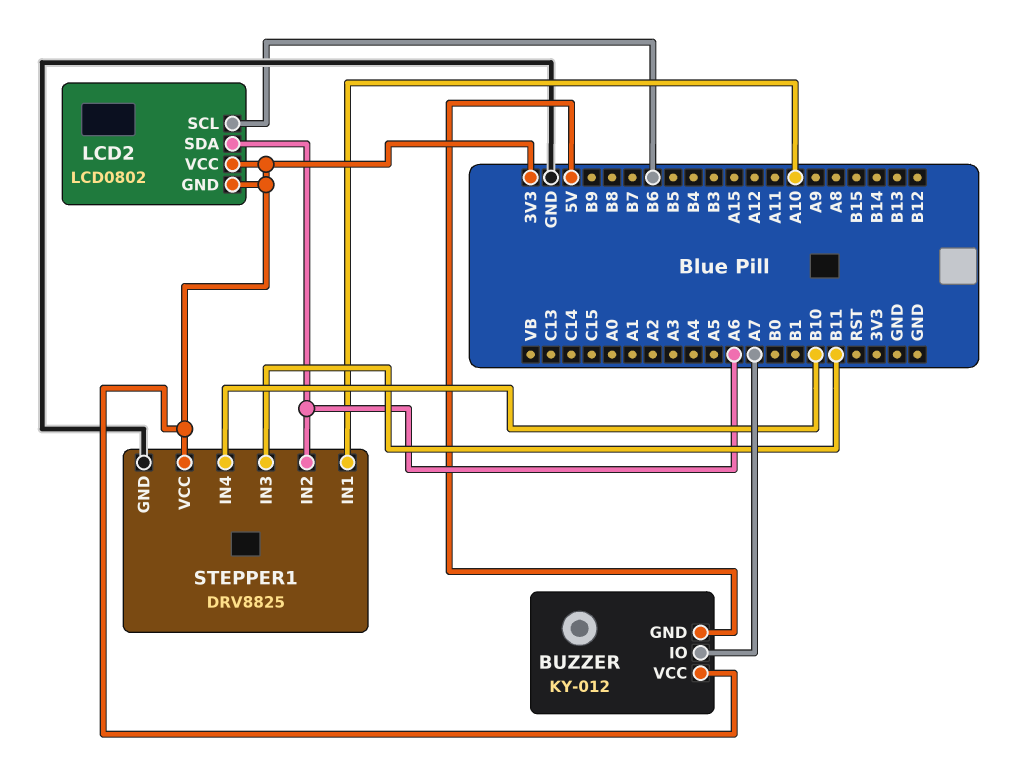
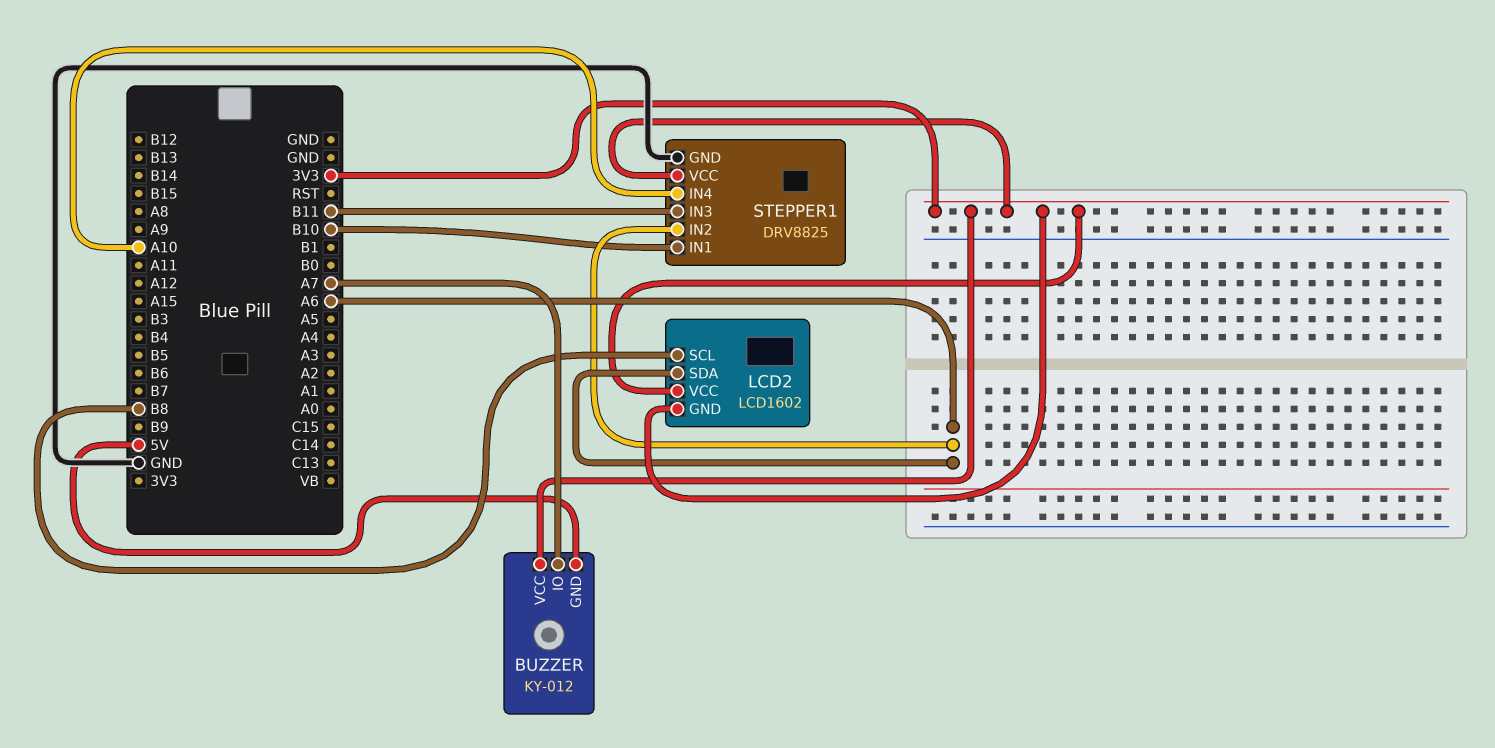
LCD2: LCD0802 -> LCD1602
LCD2 pin SCL: B6 -> B8
STEPPER1 pin IN1: A10 -> B10
STEPPER1 pin IN4: B10 -> A10

